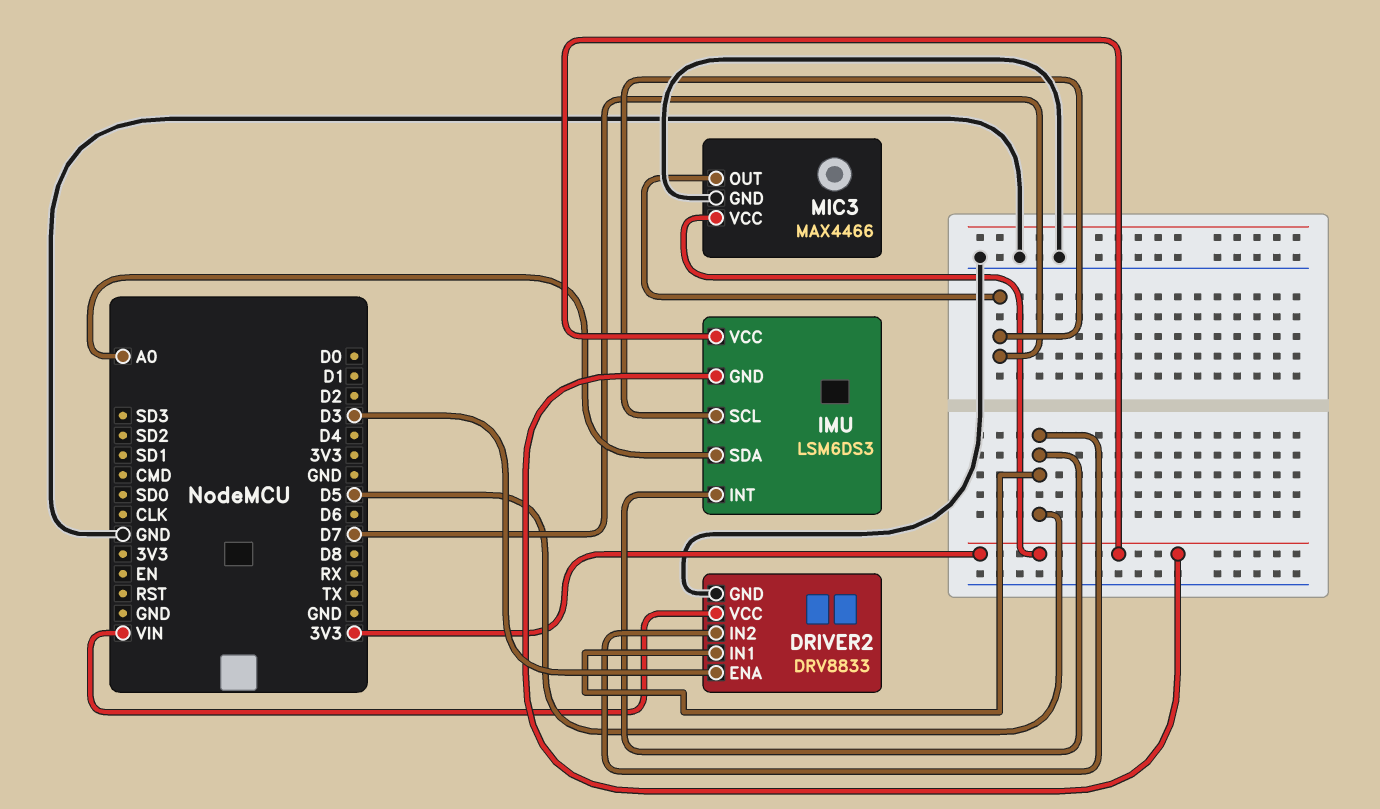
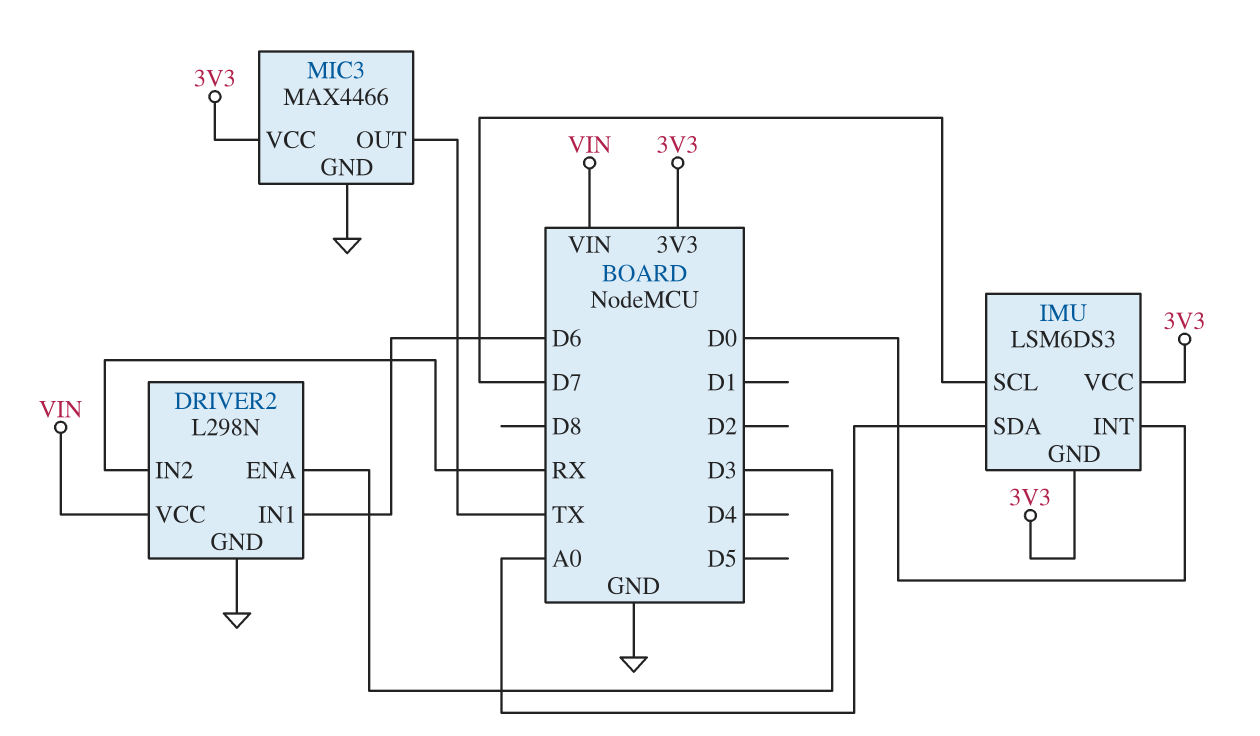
DRIVER2: DRV8833 -> L298N
DRIVER2 pin IN1: D5 -> D6
DRIVER2 pin IN2: D5 -> RX
IMU pin INT: D5 -> D0
MIC3 pin OUT: D7 -> TX

